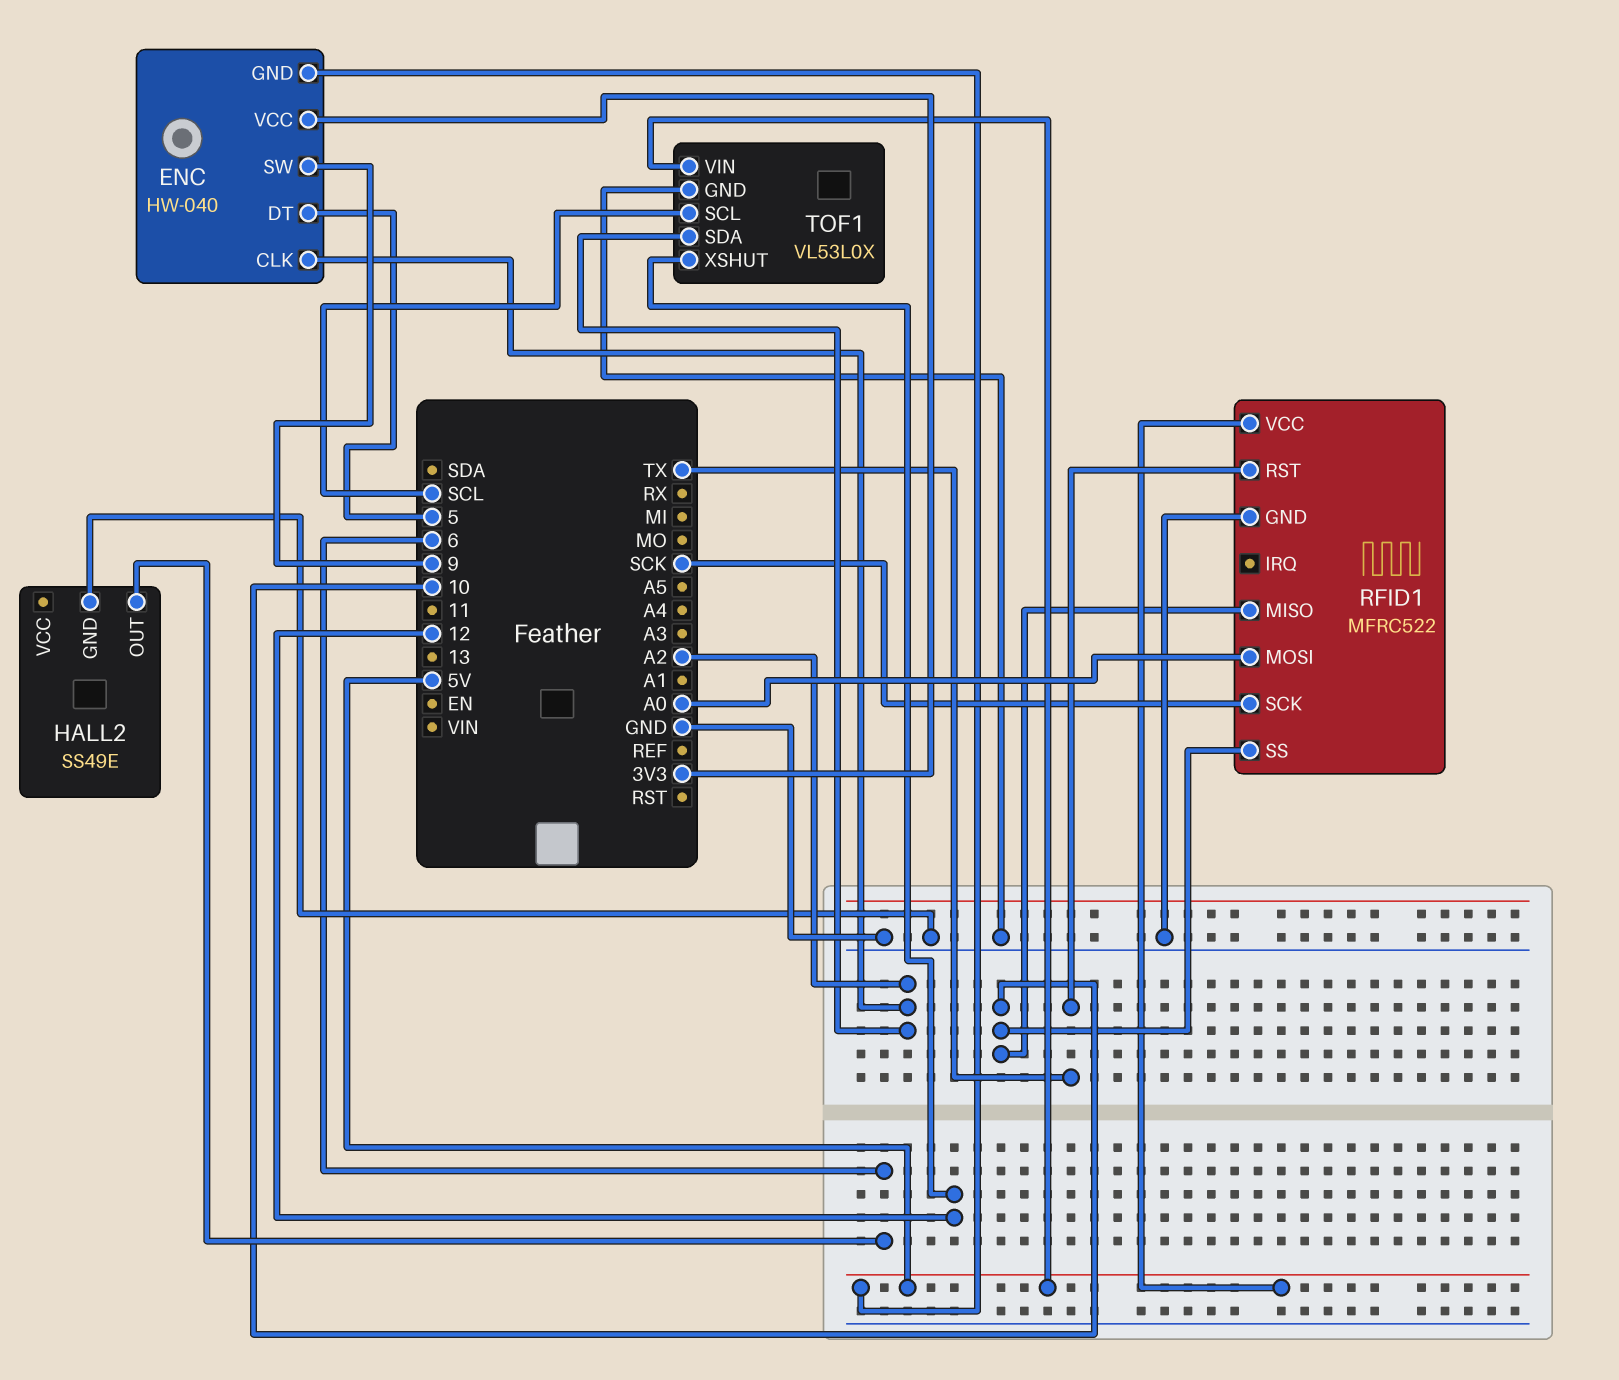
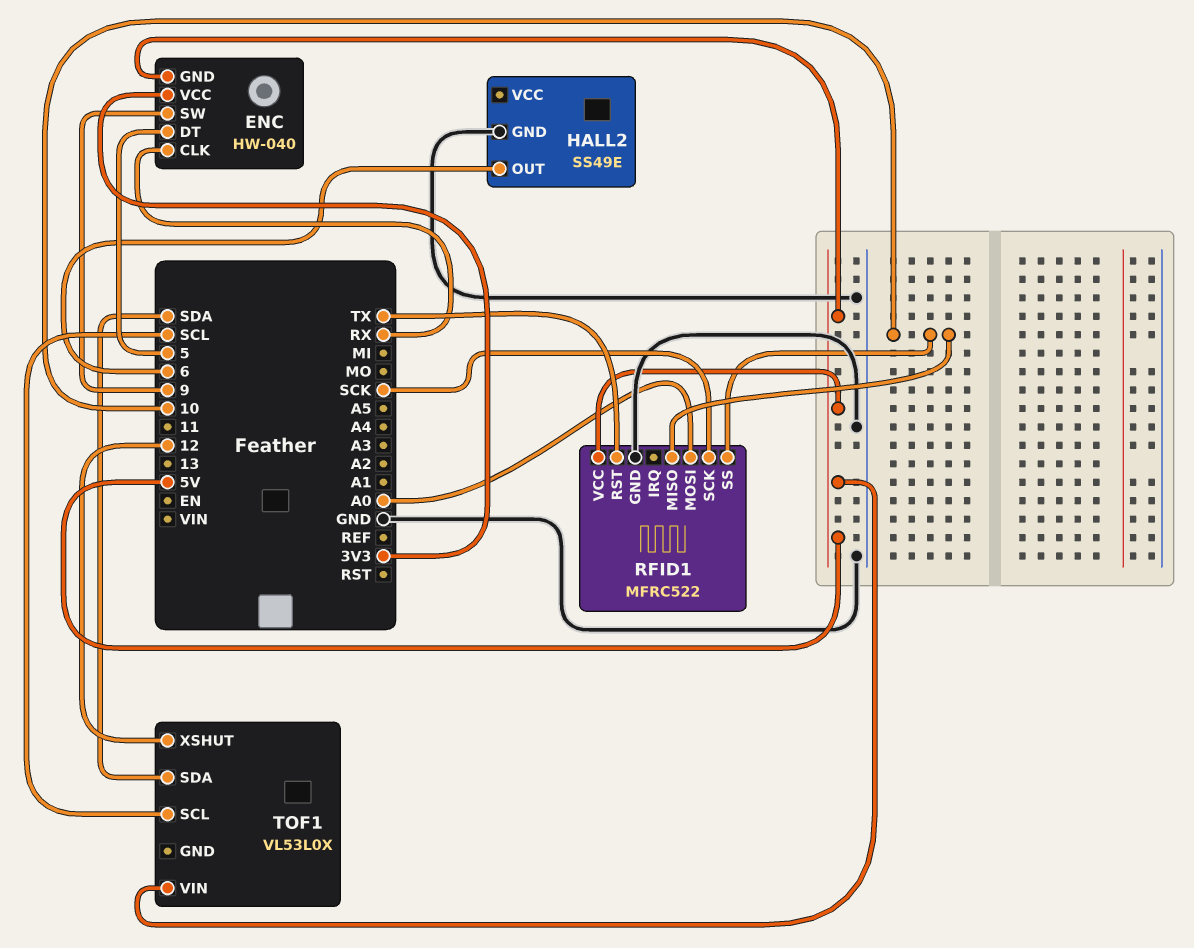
ENC pin CLK: A2 -> RX
TOF1 pin GND: GND -> none
TOF1 pin SDA: A2 -> SDA

